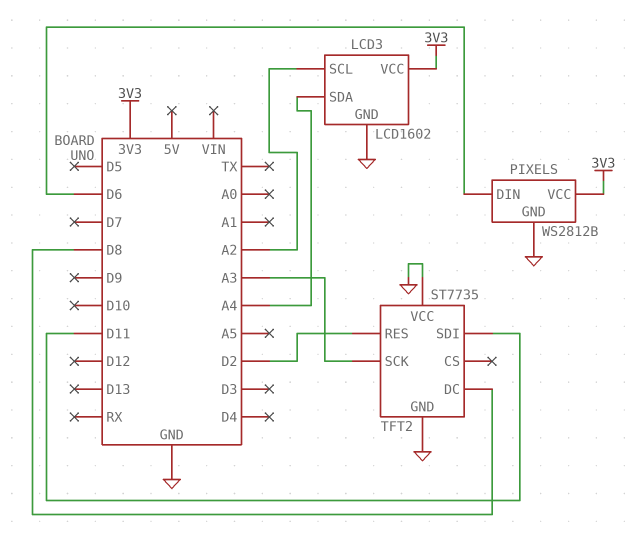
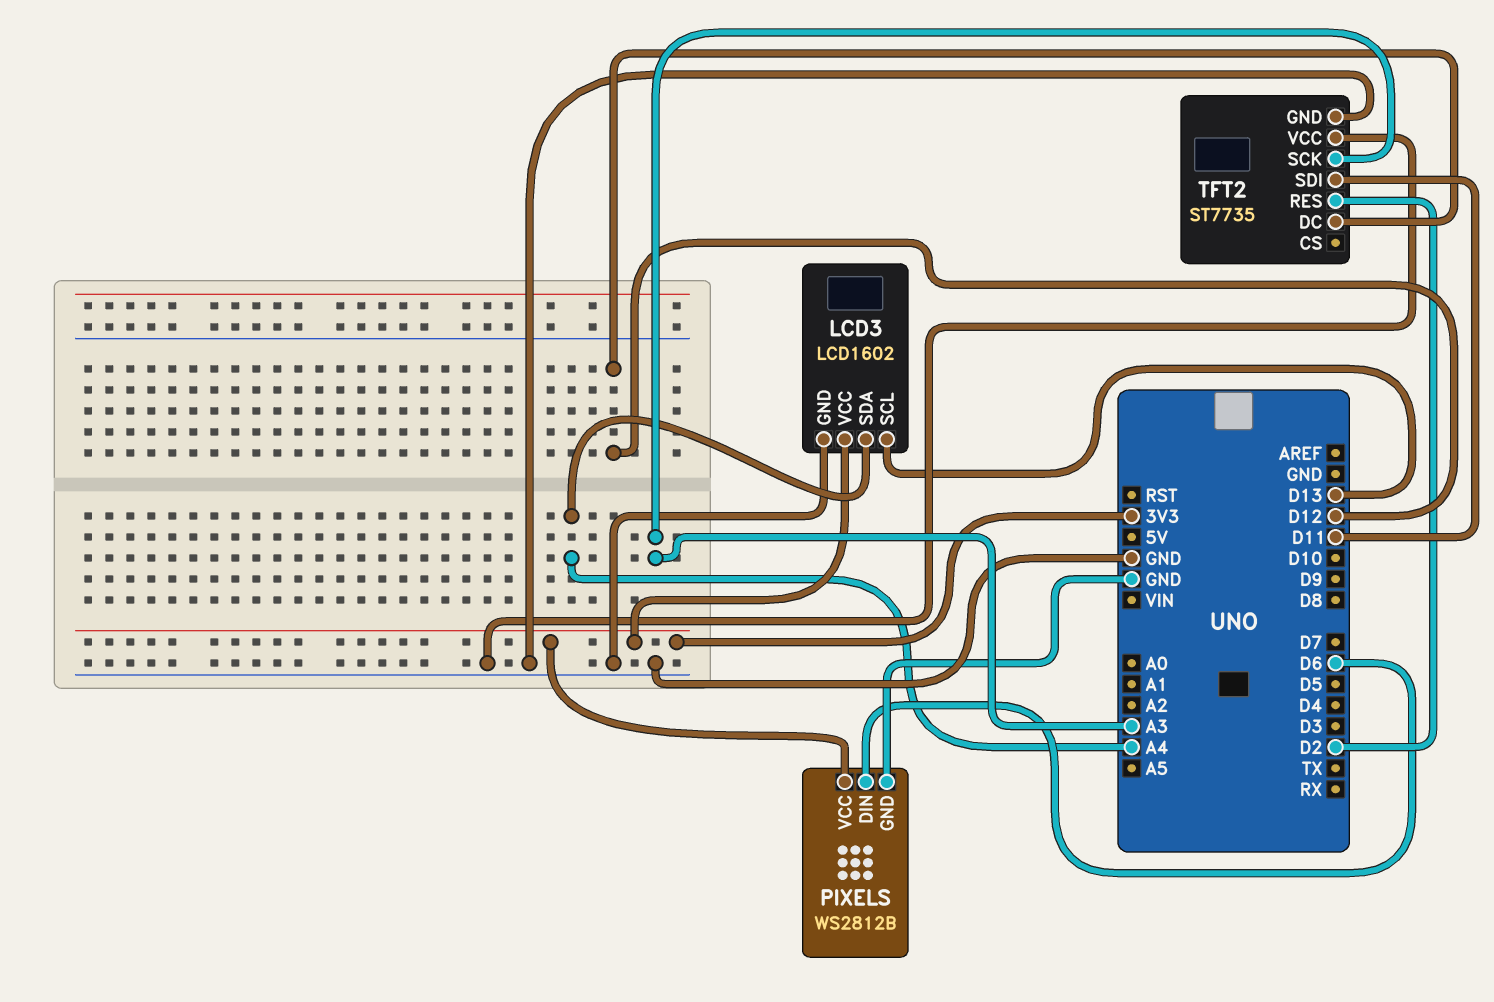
LCD3 pin SCL: A2 -> D13
TFT2 pin DC: D8 -> D12

